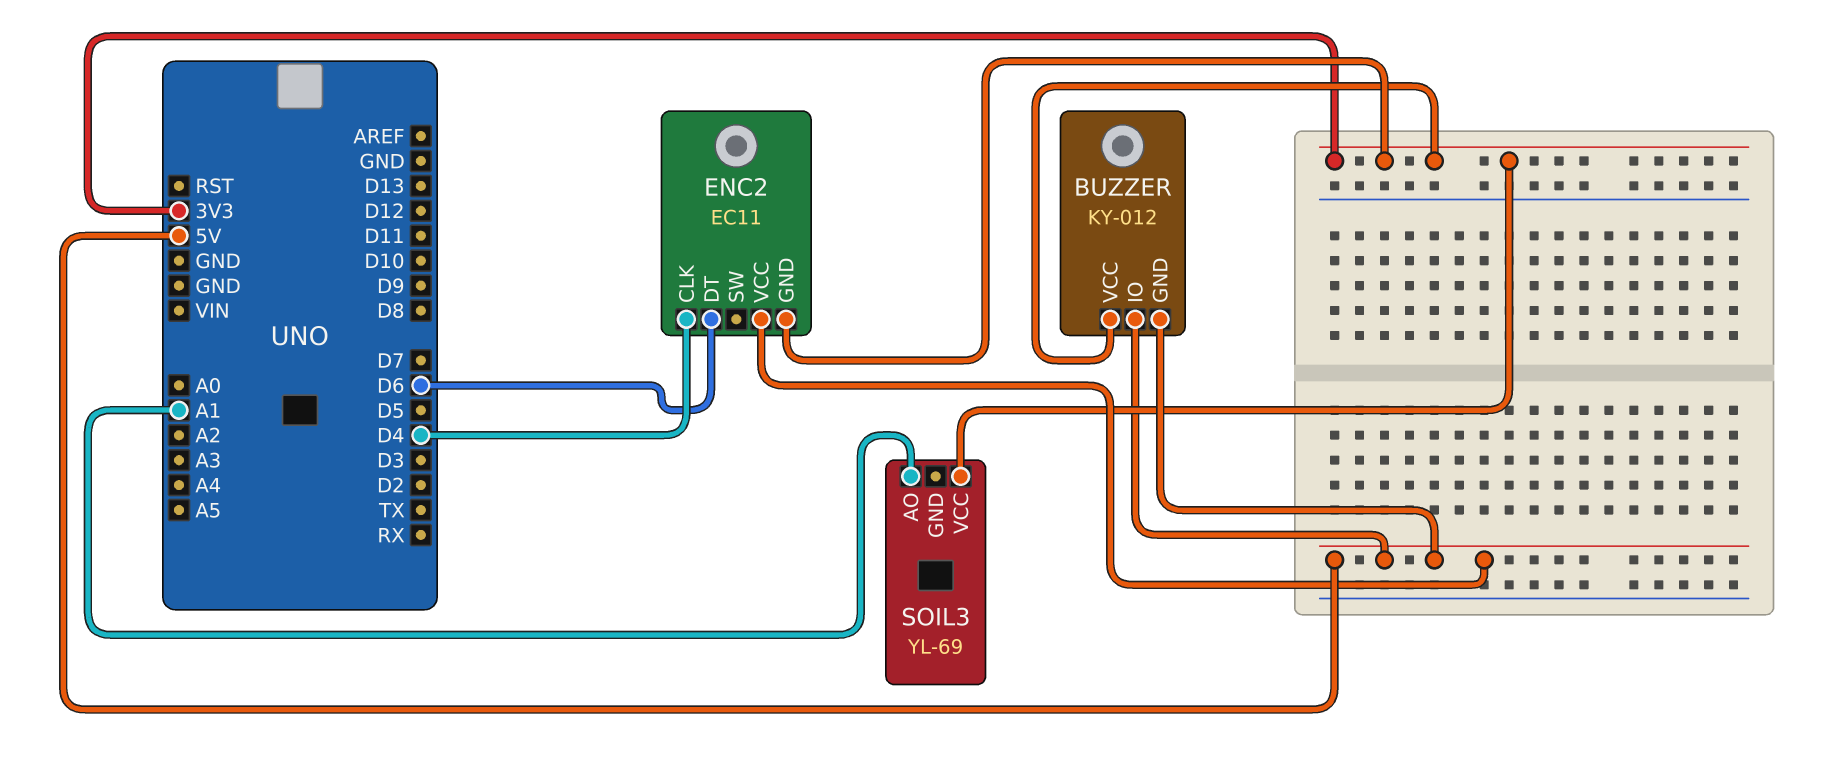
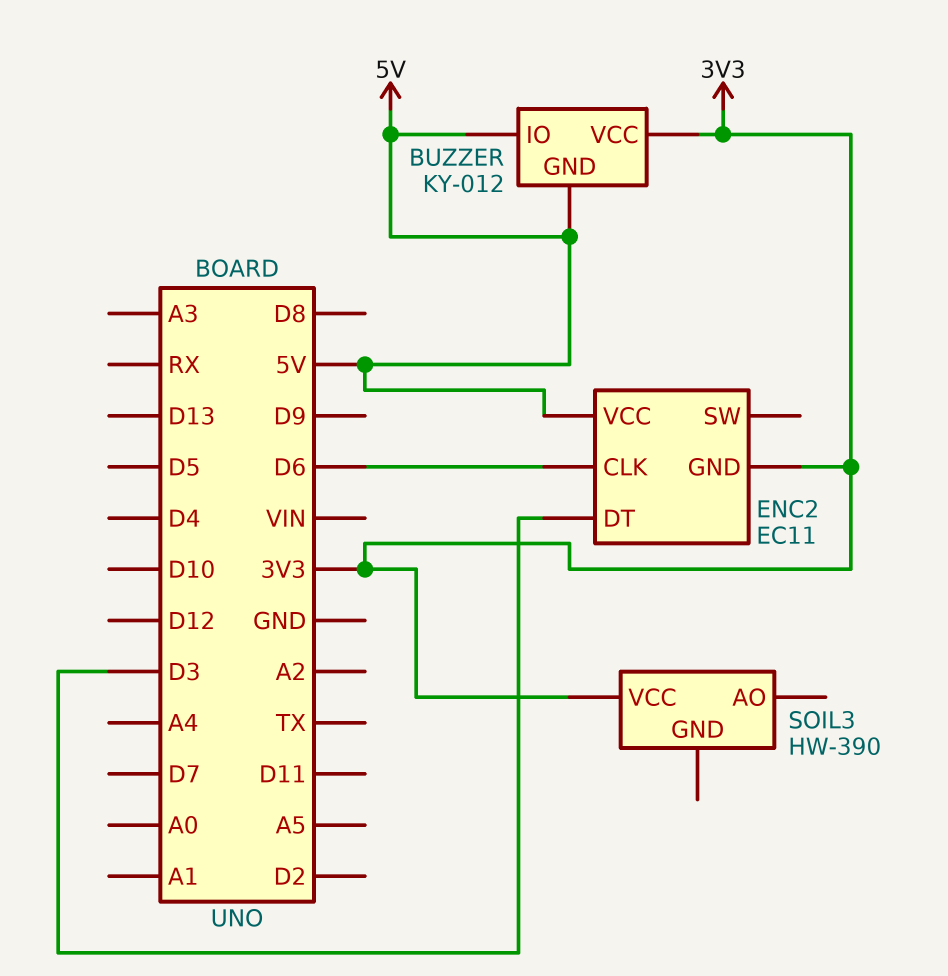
ENC2 pin CLK: D4 -> D6
ENC2 pin DT: D6 -> D3
SOIL3: YL-69 -> HW-390
SOIL3 pin AO: A1 -> none

